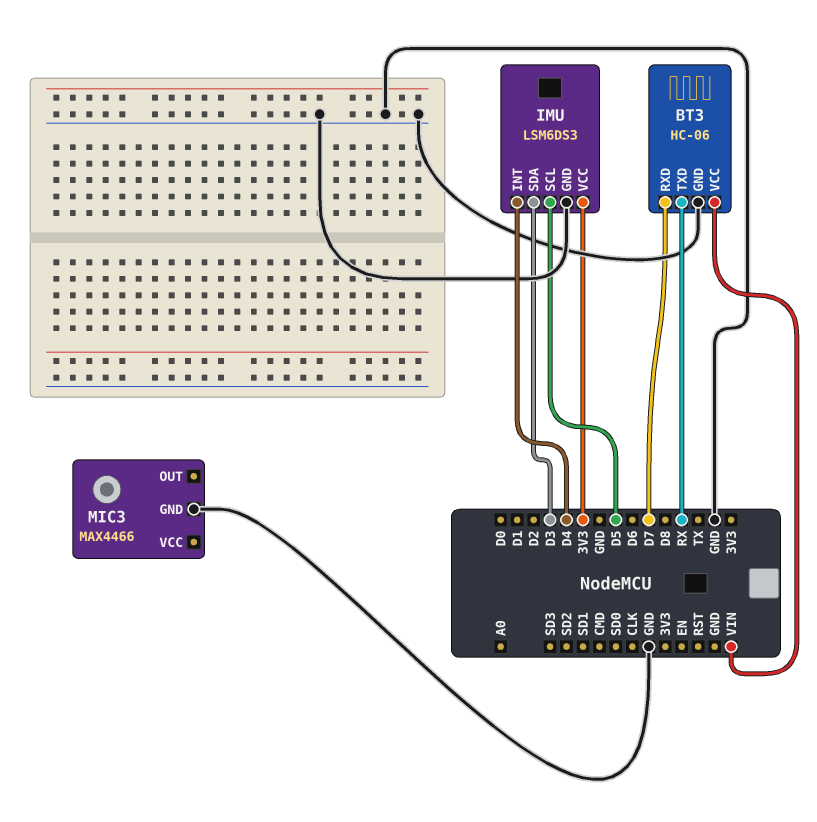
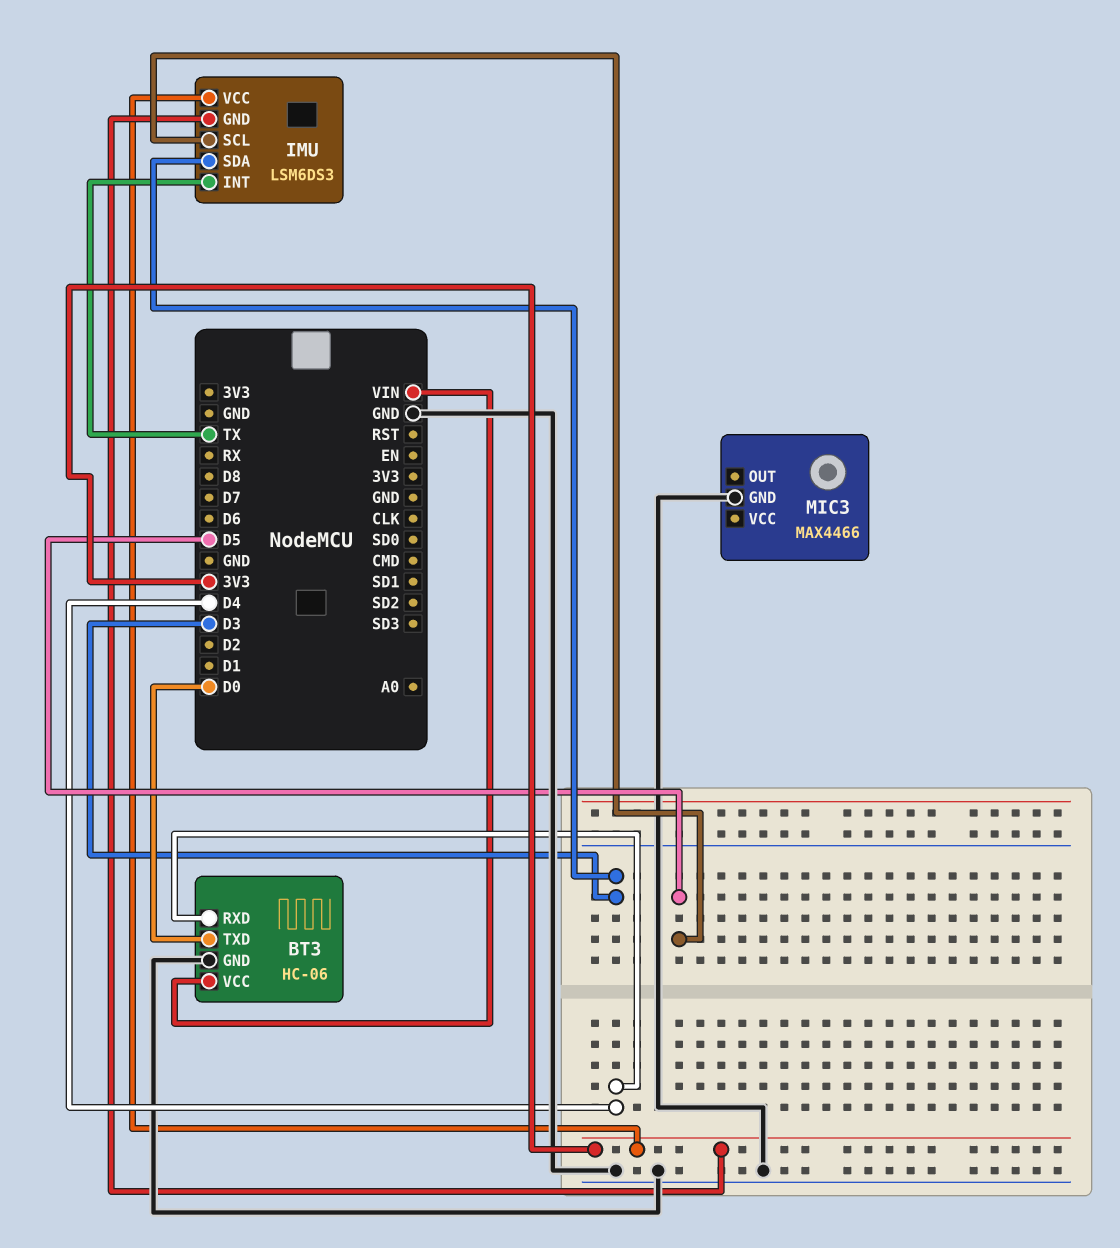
BT3 pin RXD: D7 -> D4
BT3 pin TXD: RX -> D0
IMU pin GND: GND -> 3V3
IMU pin INT: D4 -> TX

